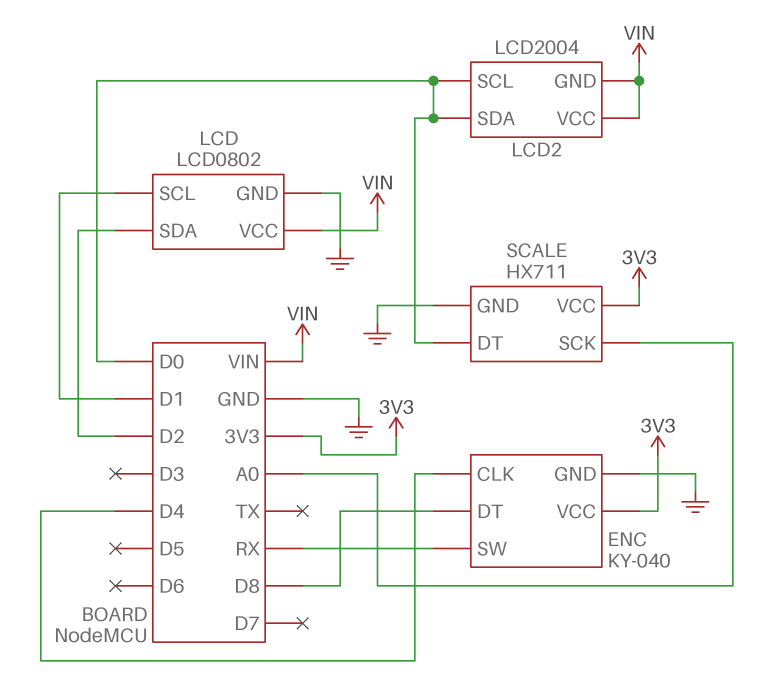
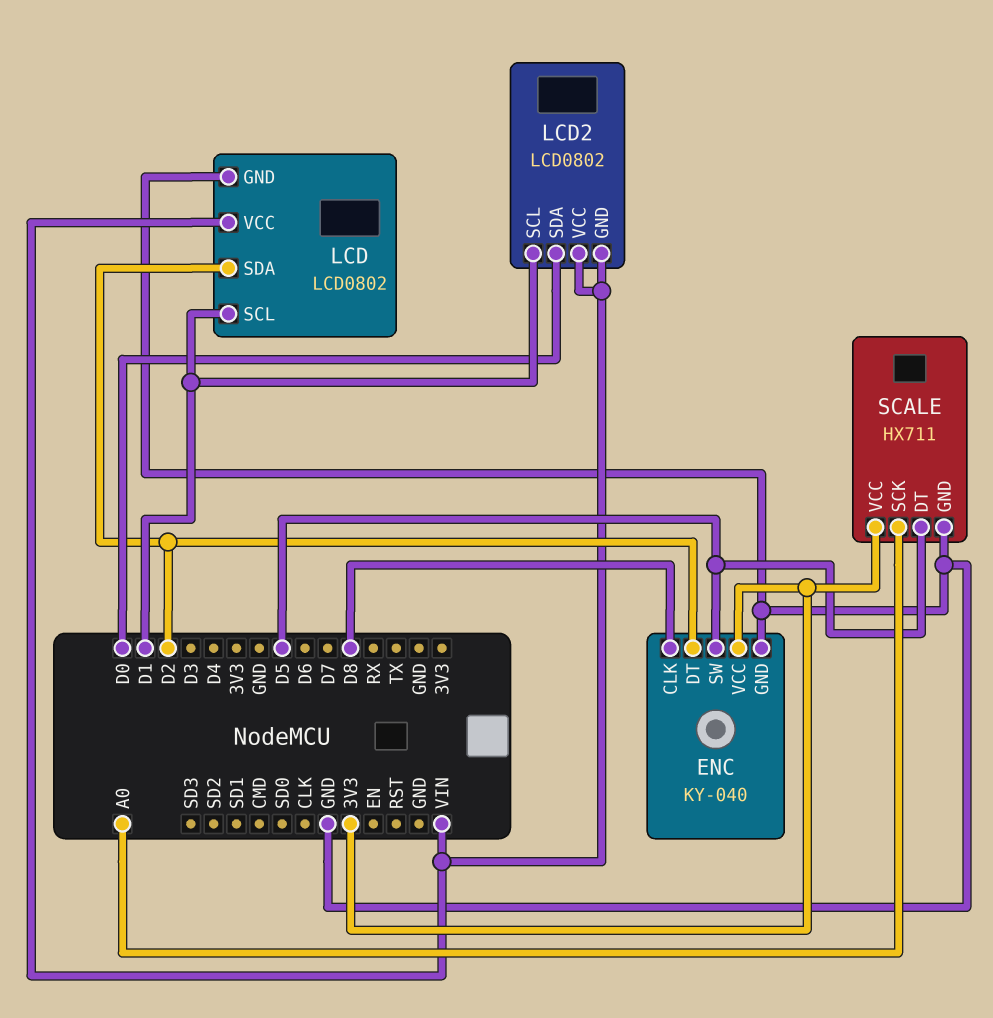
ENC pin CLK: D4 -> D8
ENC pin DT: D8 -> D2
ENC pin SW: RX -> D5
LCD2: LCD2004 -> LCD0802
LCD2 pin SCL: D0 -> D1
SCALE pin DT: D0 -> D5

